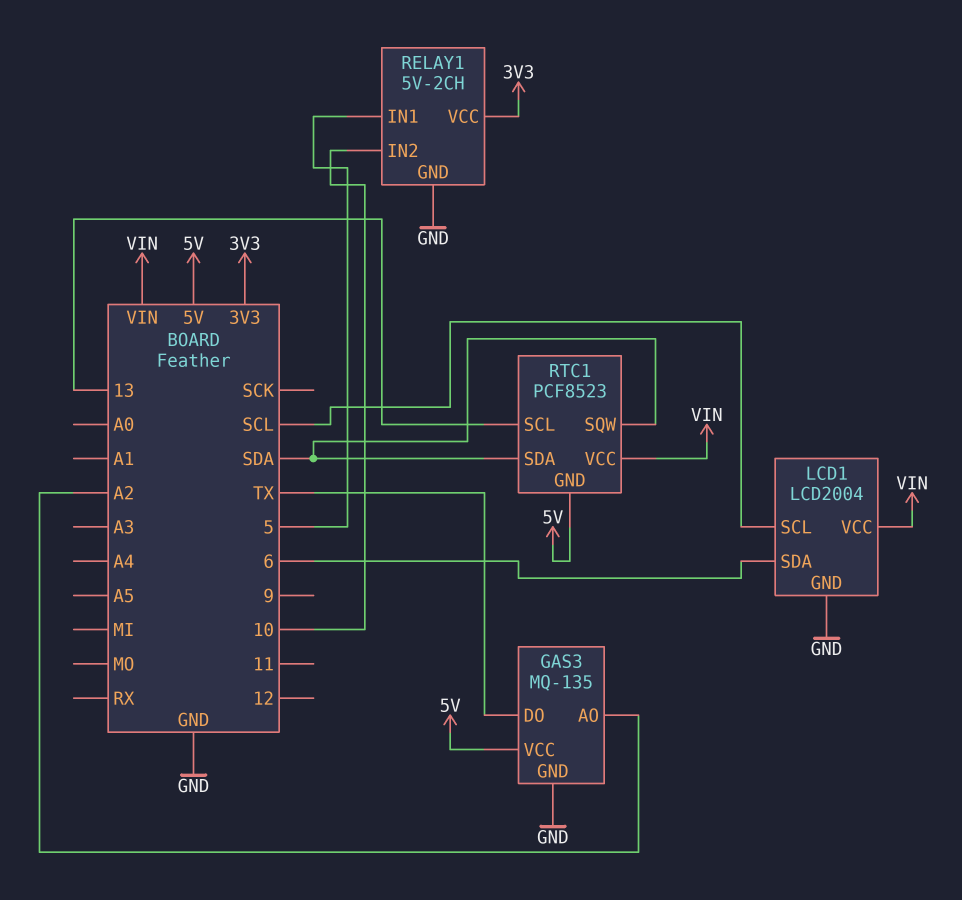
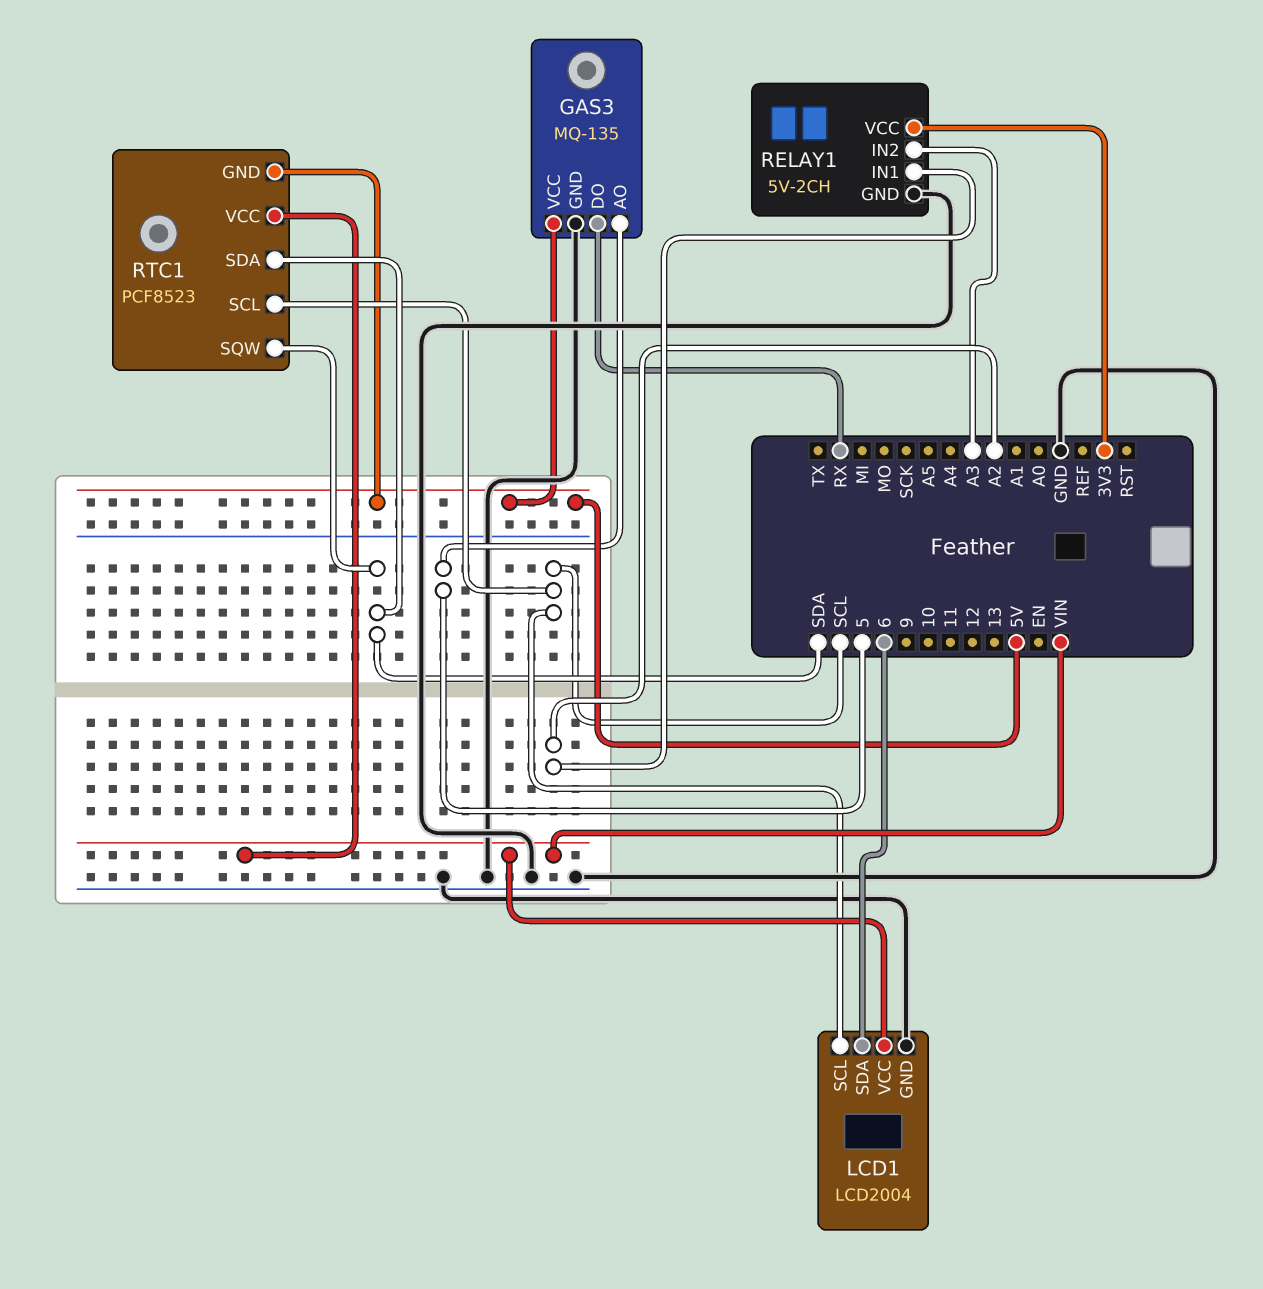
GAS3 pin AO: A2 -> 5
GAS3 pin DO: TX -> RX
RELAY1 pin IN1: 5 -> A2
RELAY1 pin IN2: 10 -> A3
RTC1 pin SCL: 13 -> SCL

